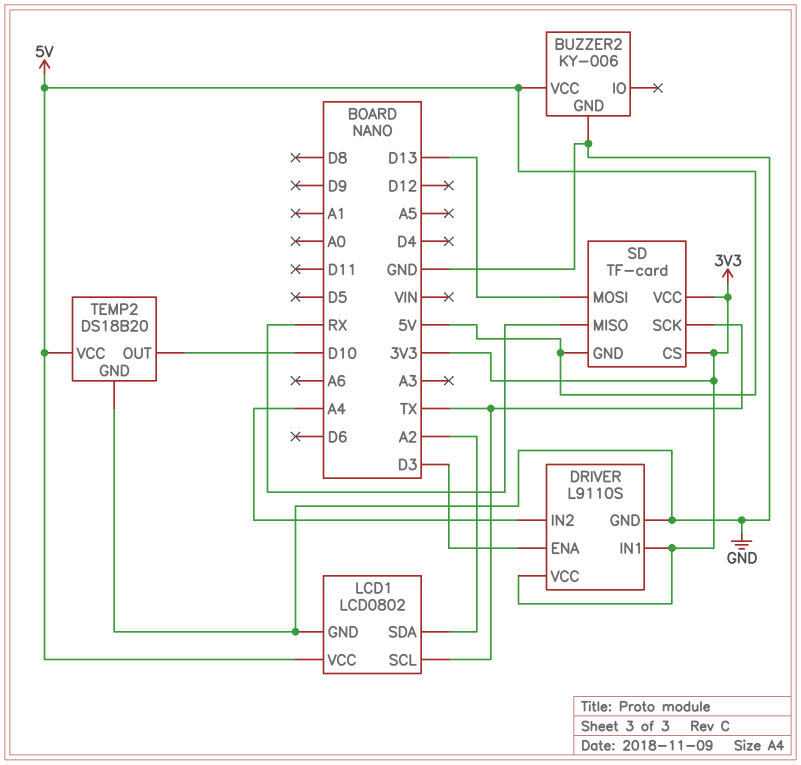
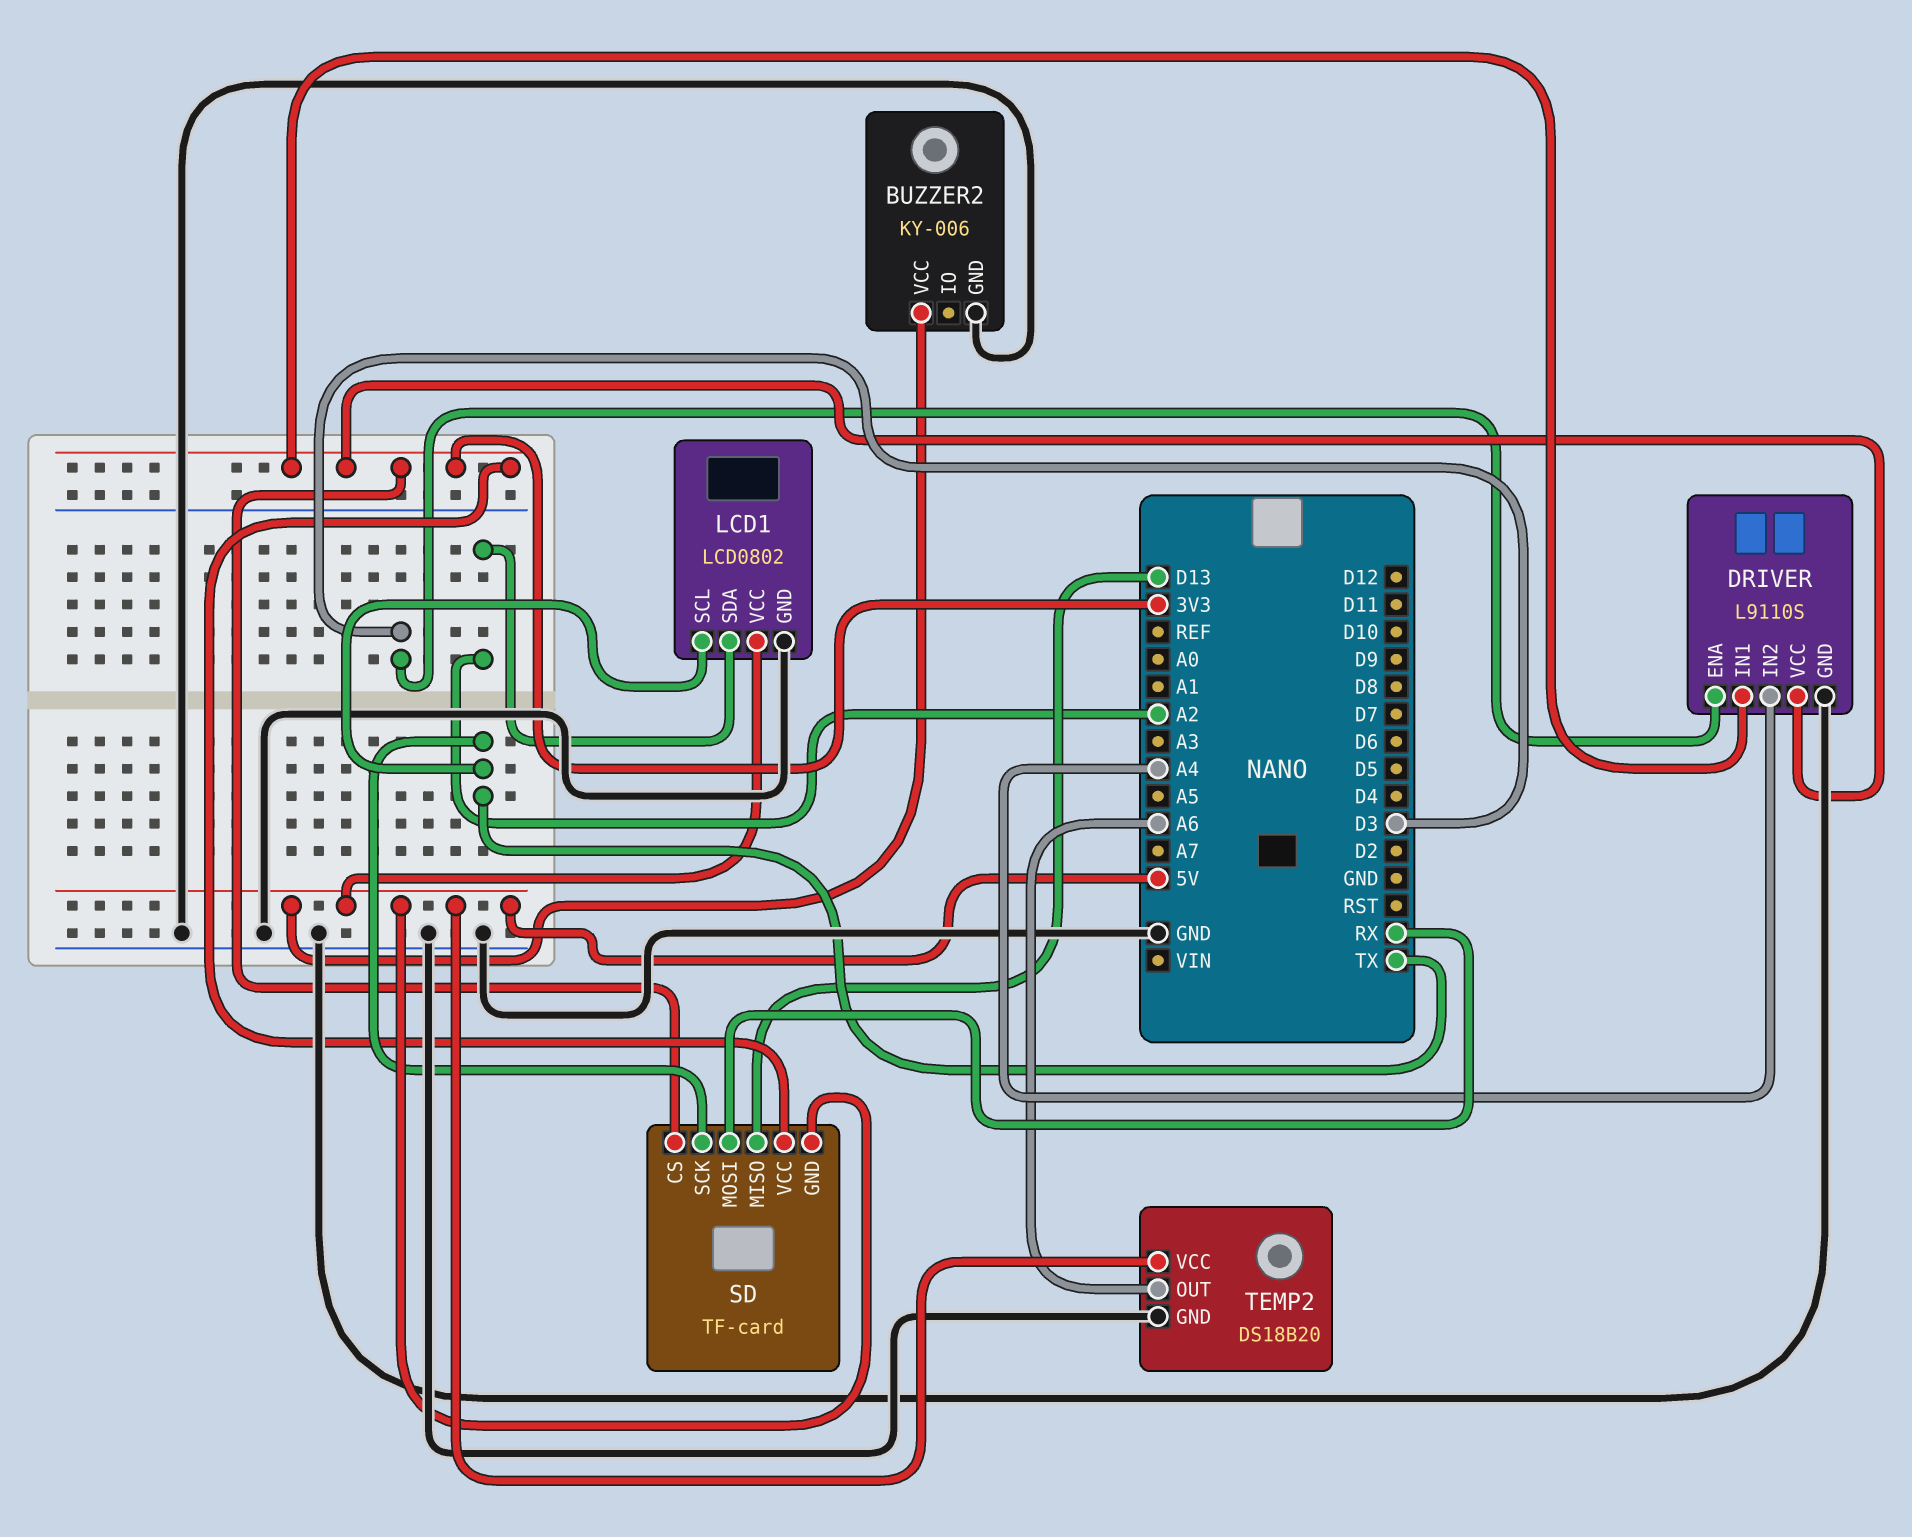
SD pin MISO: RX -> D13
SD pin MOSI: D13 -> RX
TEMP2 pin OUT: D10 -> A6

